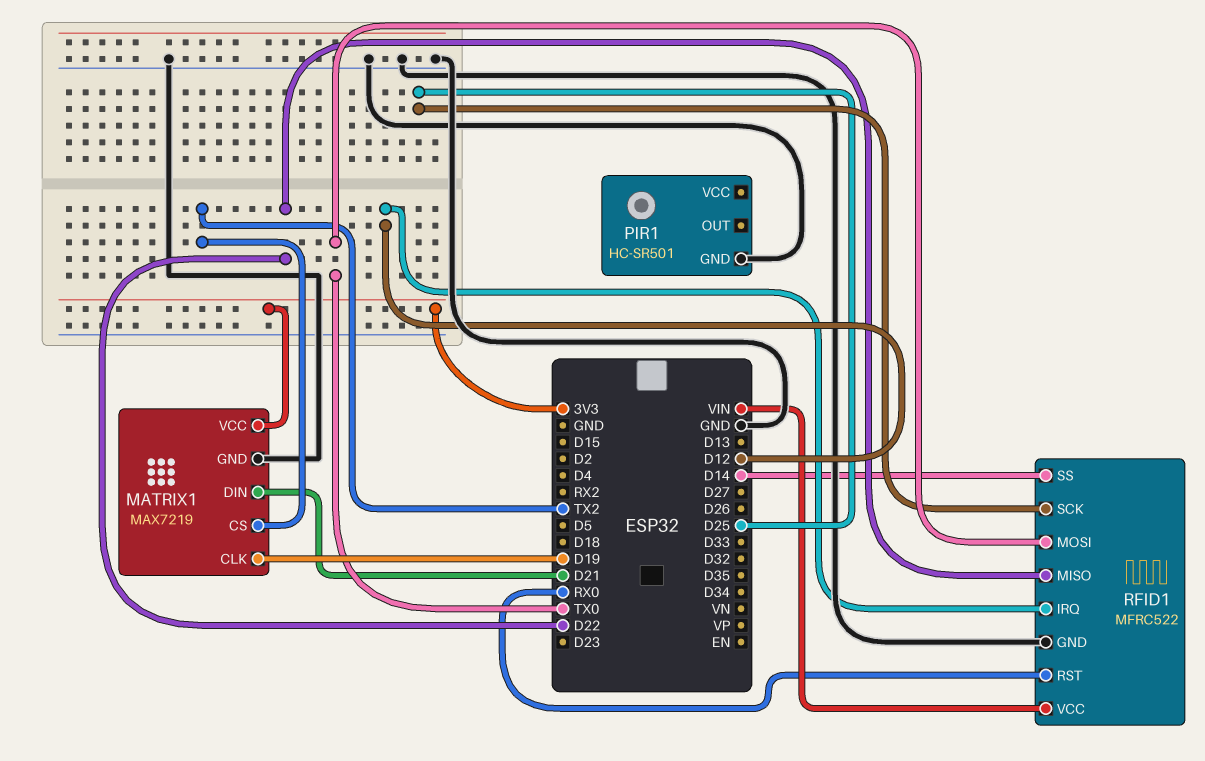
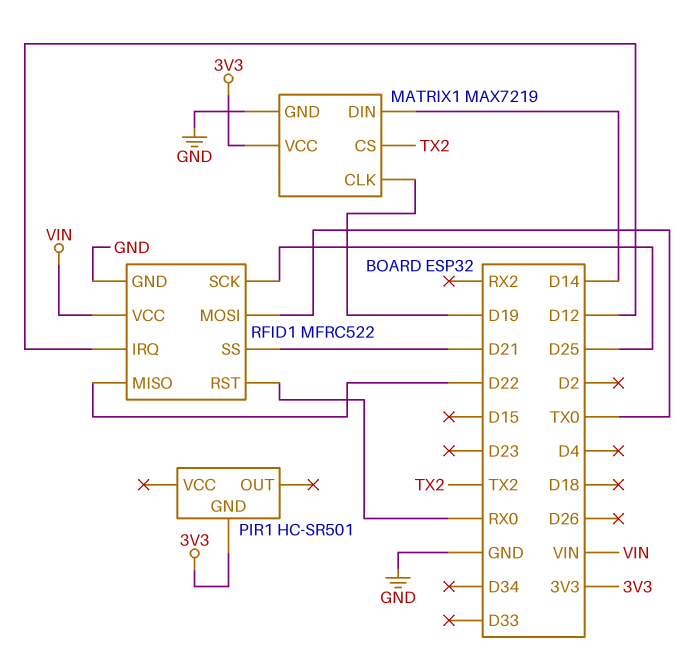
MATRIX1 pin DIN: D21 -> D14
PIR1 pin GND: GND -> 3V3
RFID1 pin SS: D14 -> D21

